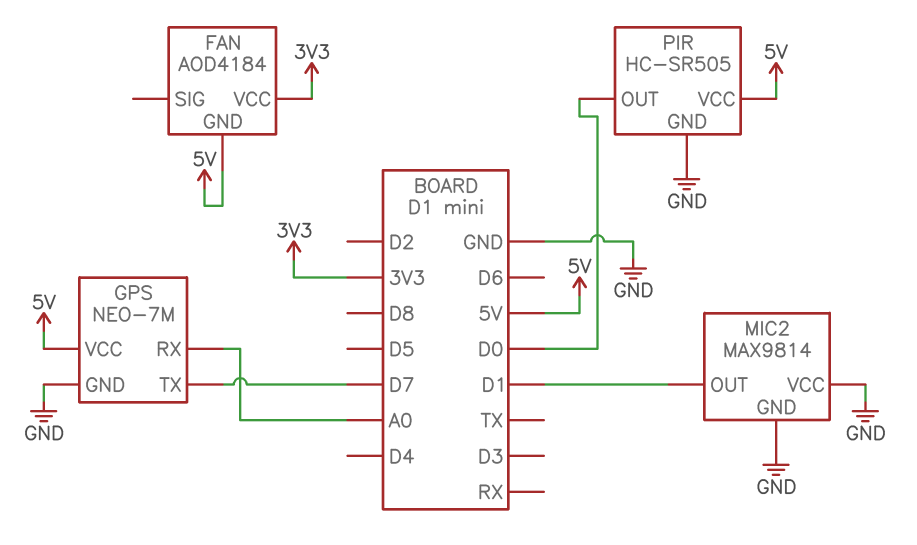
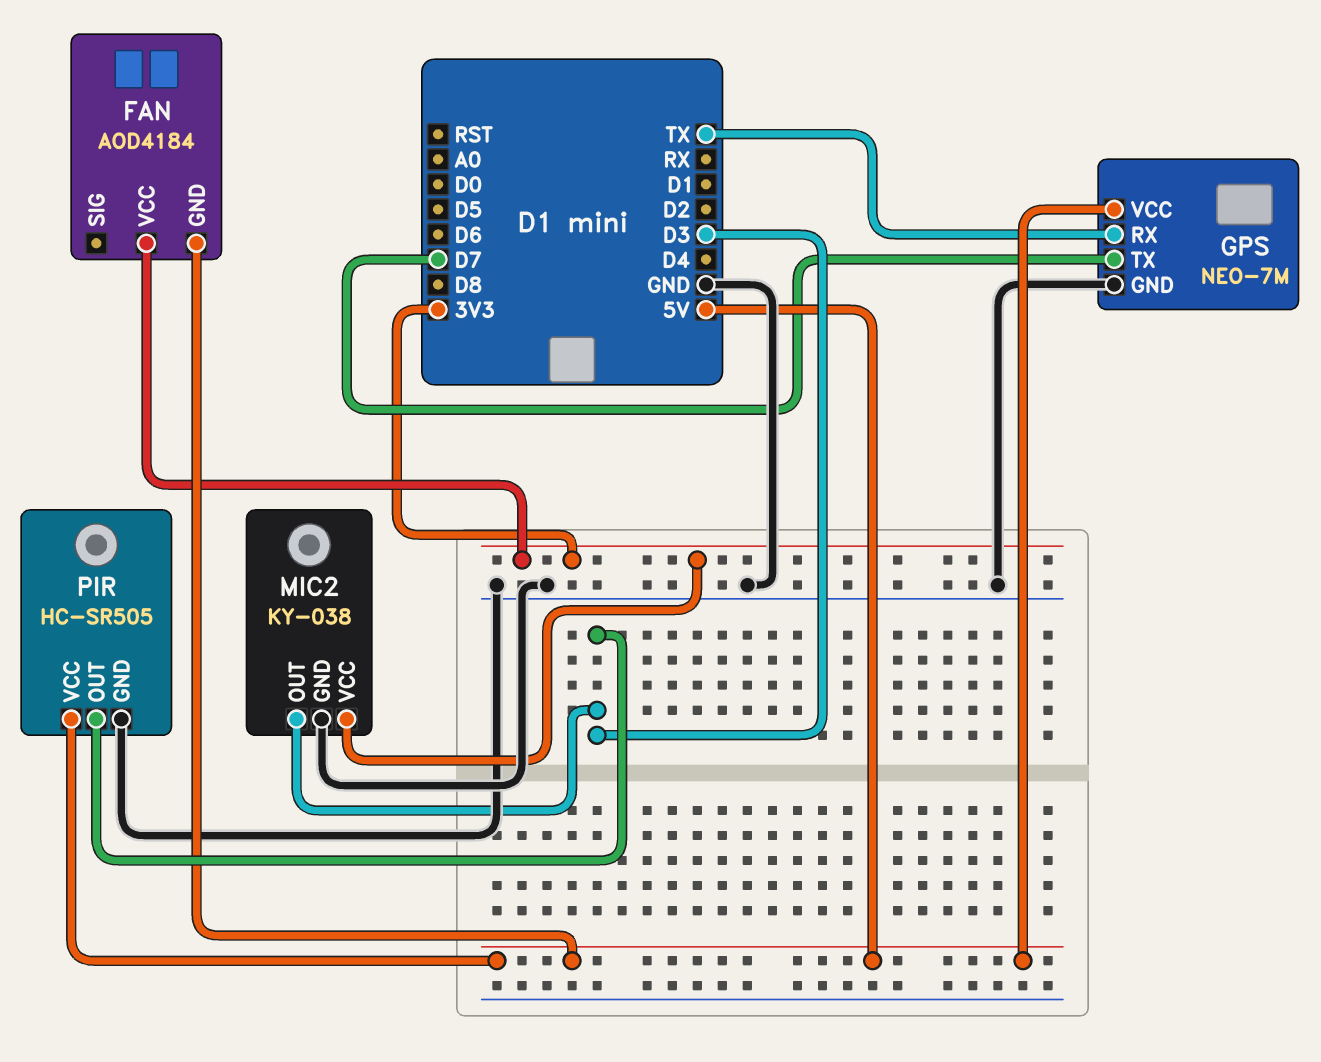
GPS pin RX: A0 -> TX
MIC2: MAX9814 -> KY-038
MIC2 pin OUT: D1 -> D3
MIC2 pin VCC: GND -> 3V3
PIR pin OUT: D0 -> D3

